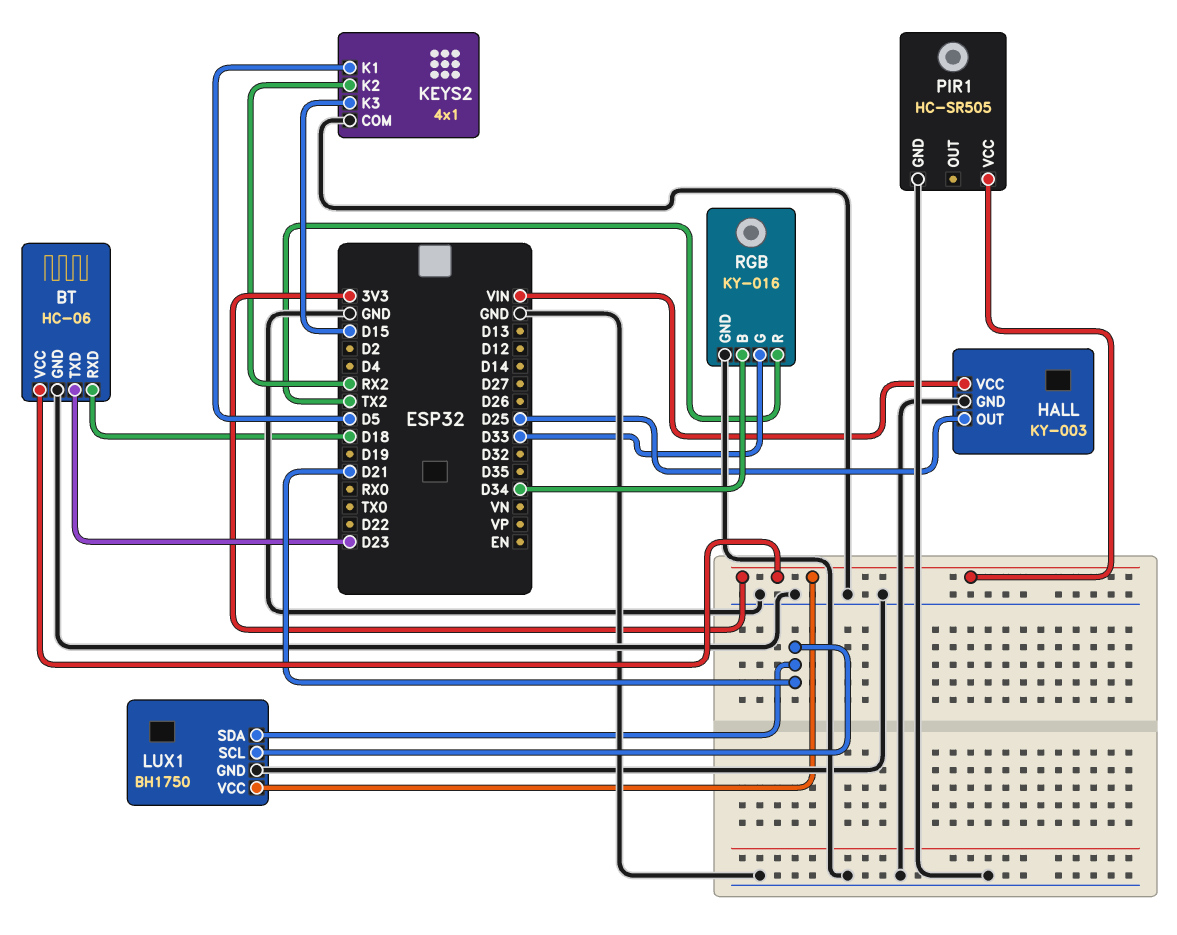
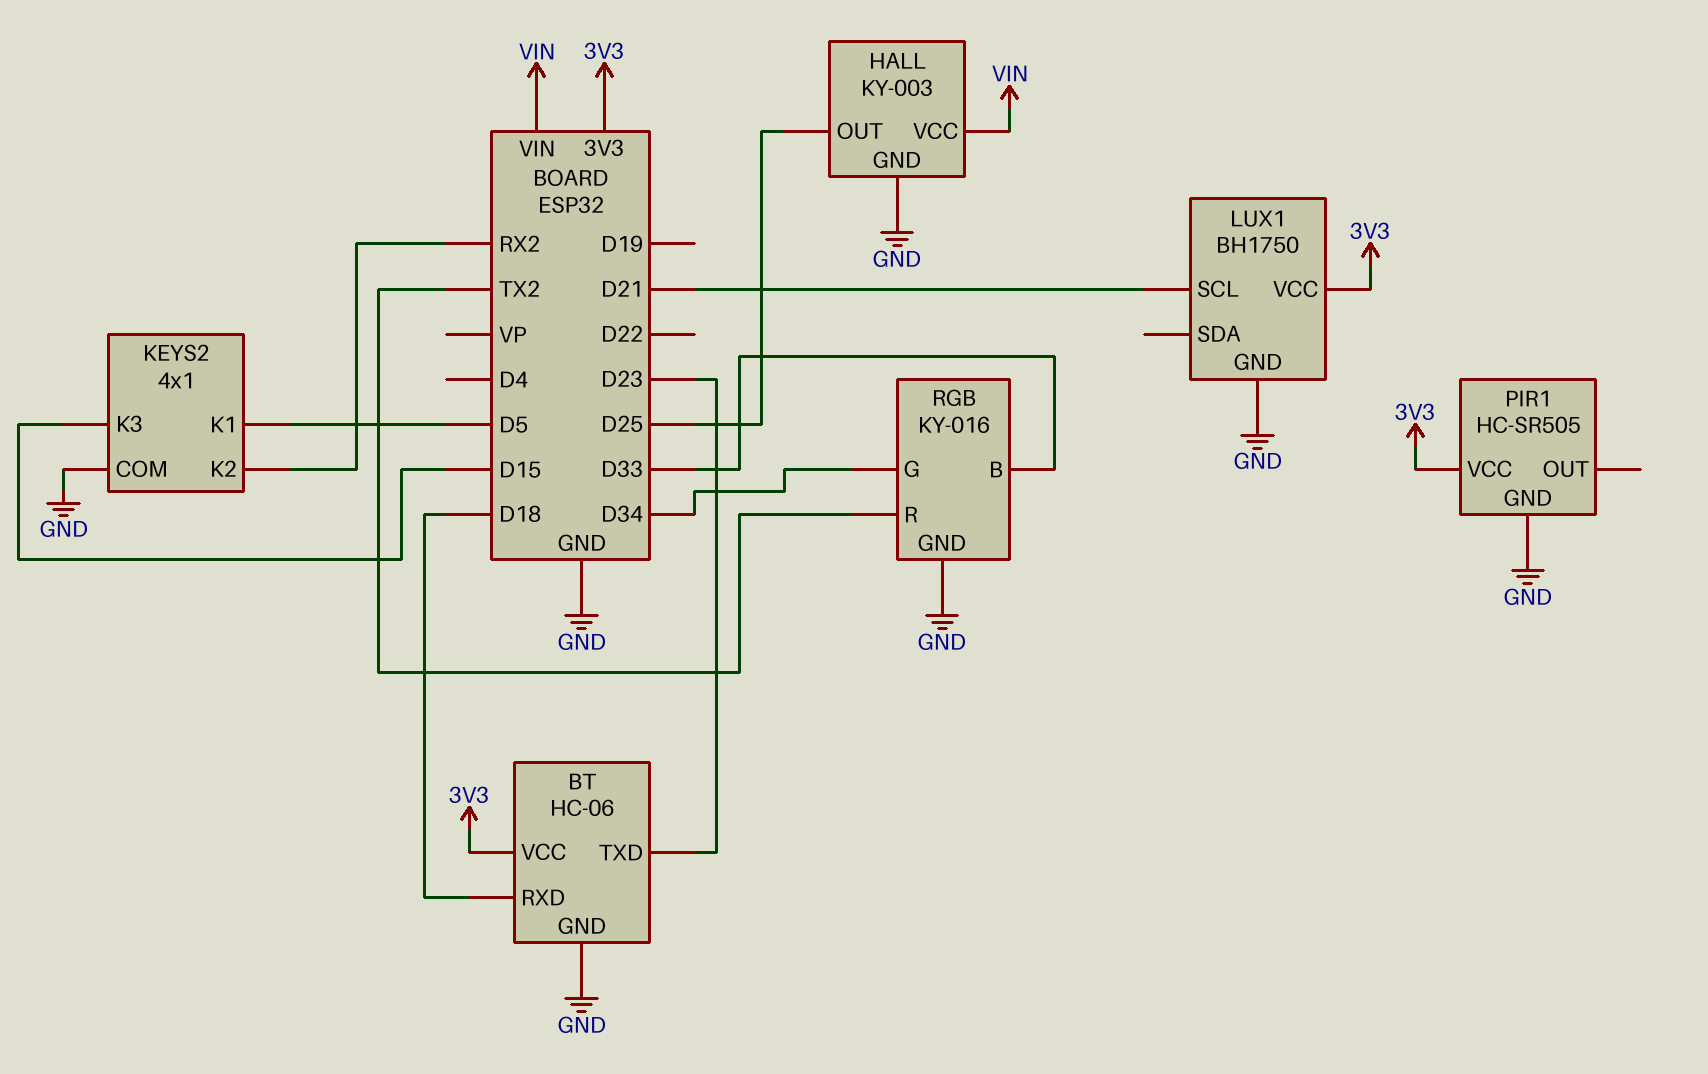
LUX1 pin SDA: D21 -> none
RGB pin B: D34 -> D33
RGB pin G: D33 -> D34

